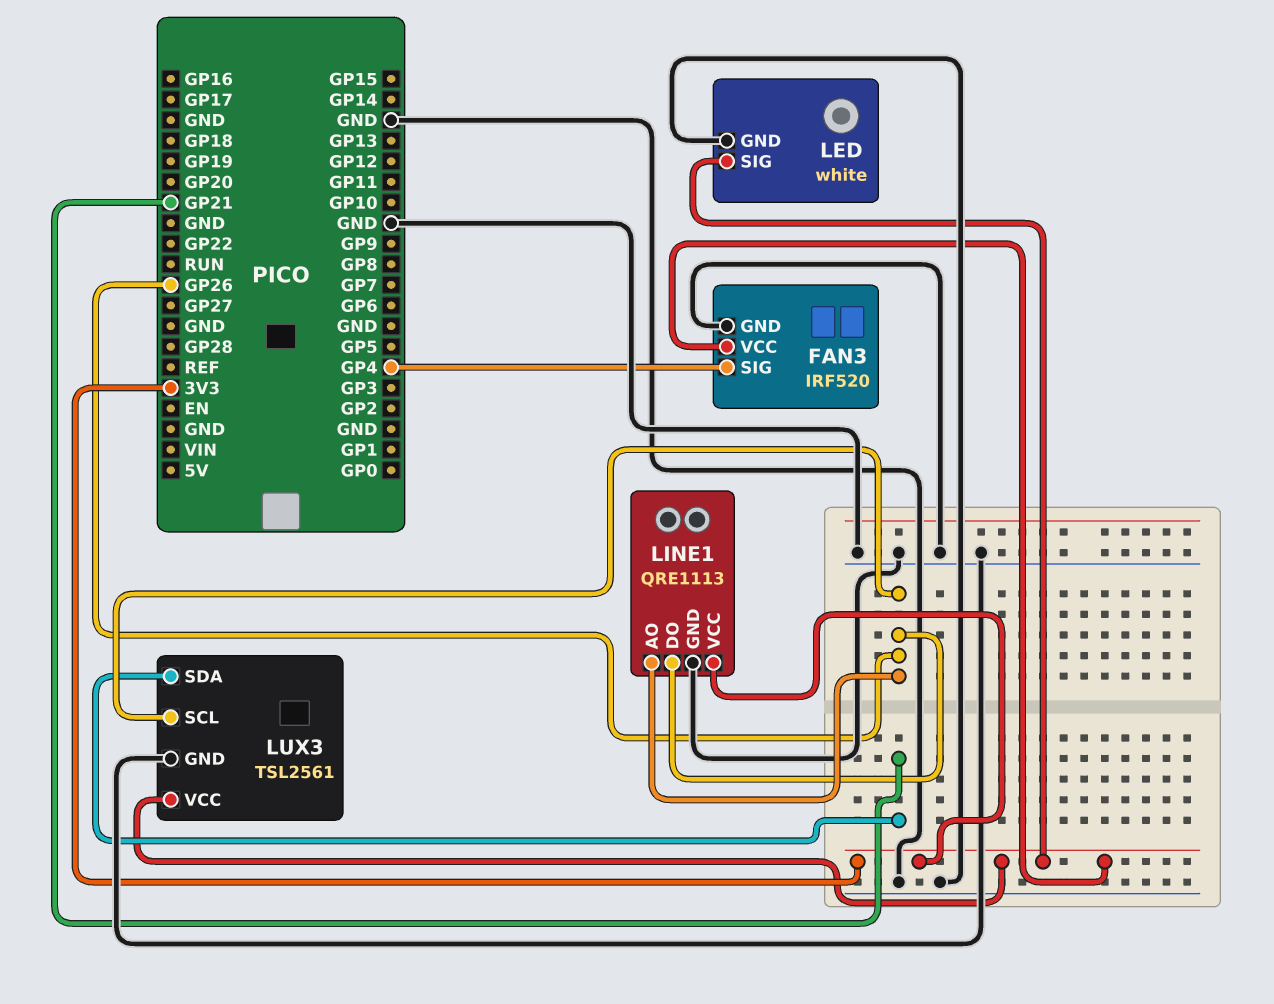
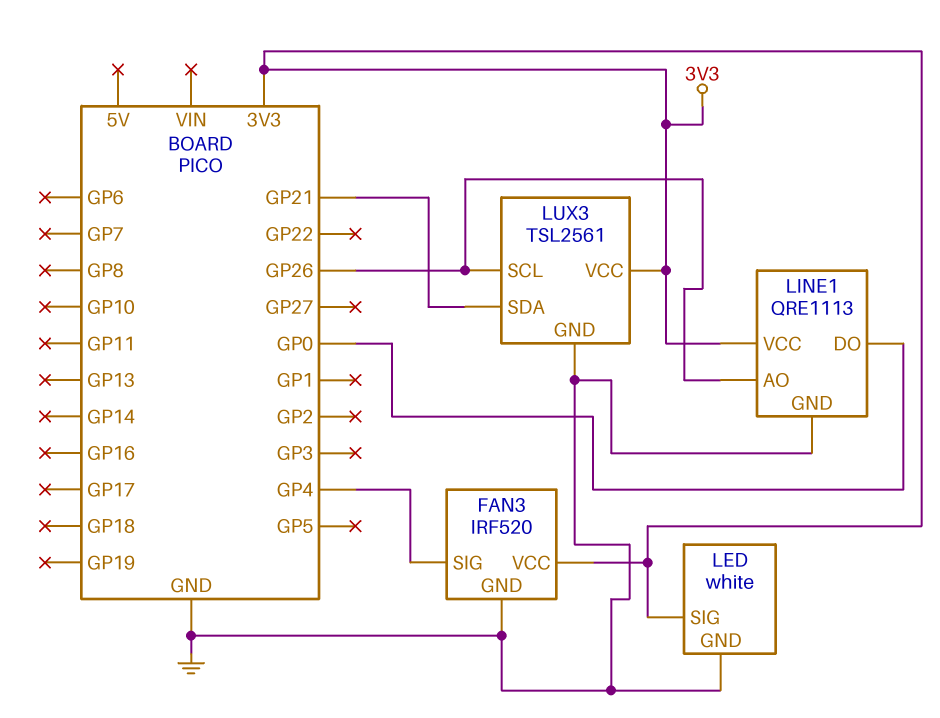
LINE1 pin DO: GP26 -> GP0

